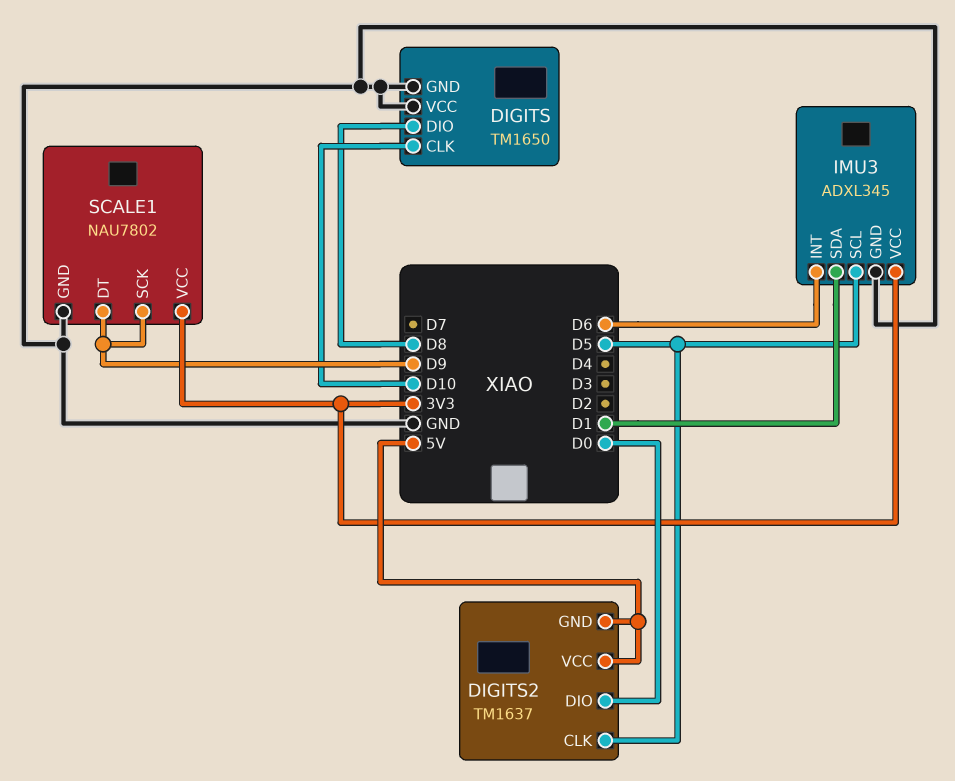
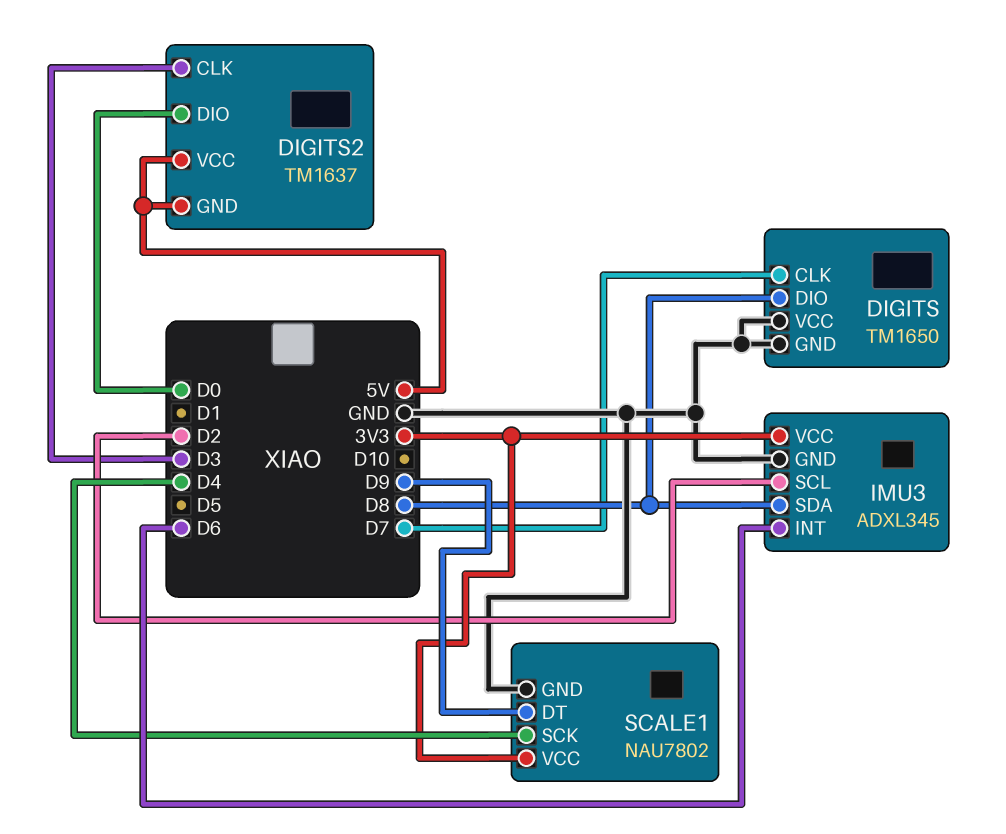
DIGITS pin CLK: D10 -> D7
DIGITS2 pin CLK: D5 -> D3
IMU3 pin SCL: D5 -> D2
IMU3 pin SDA: D1 -> D8
SCALE1 pin SCK: D9 -> D4

